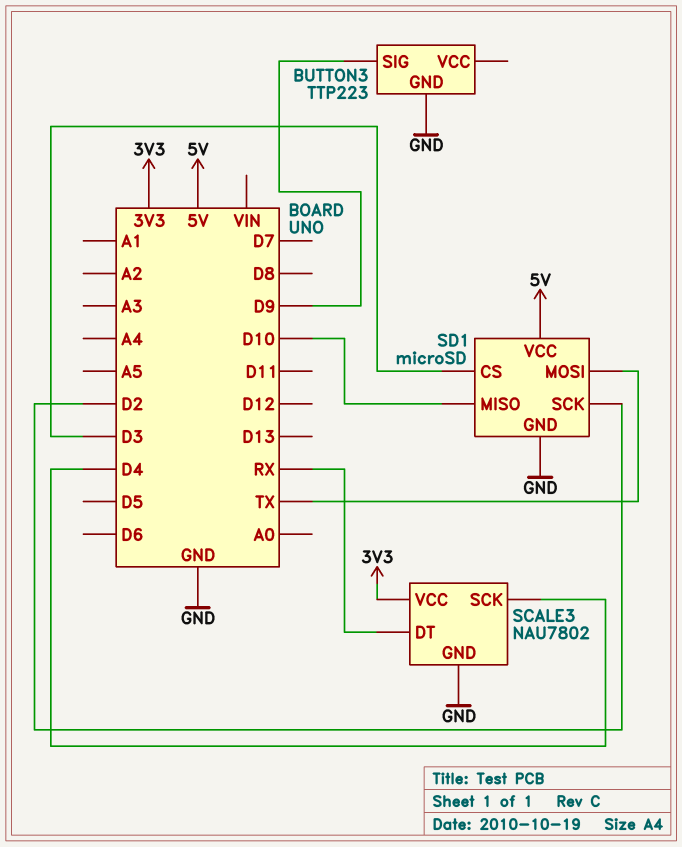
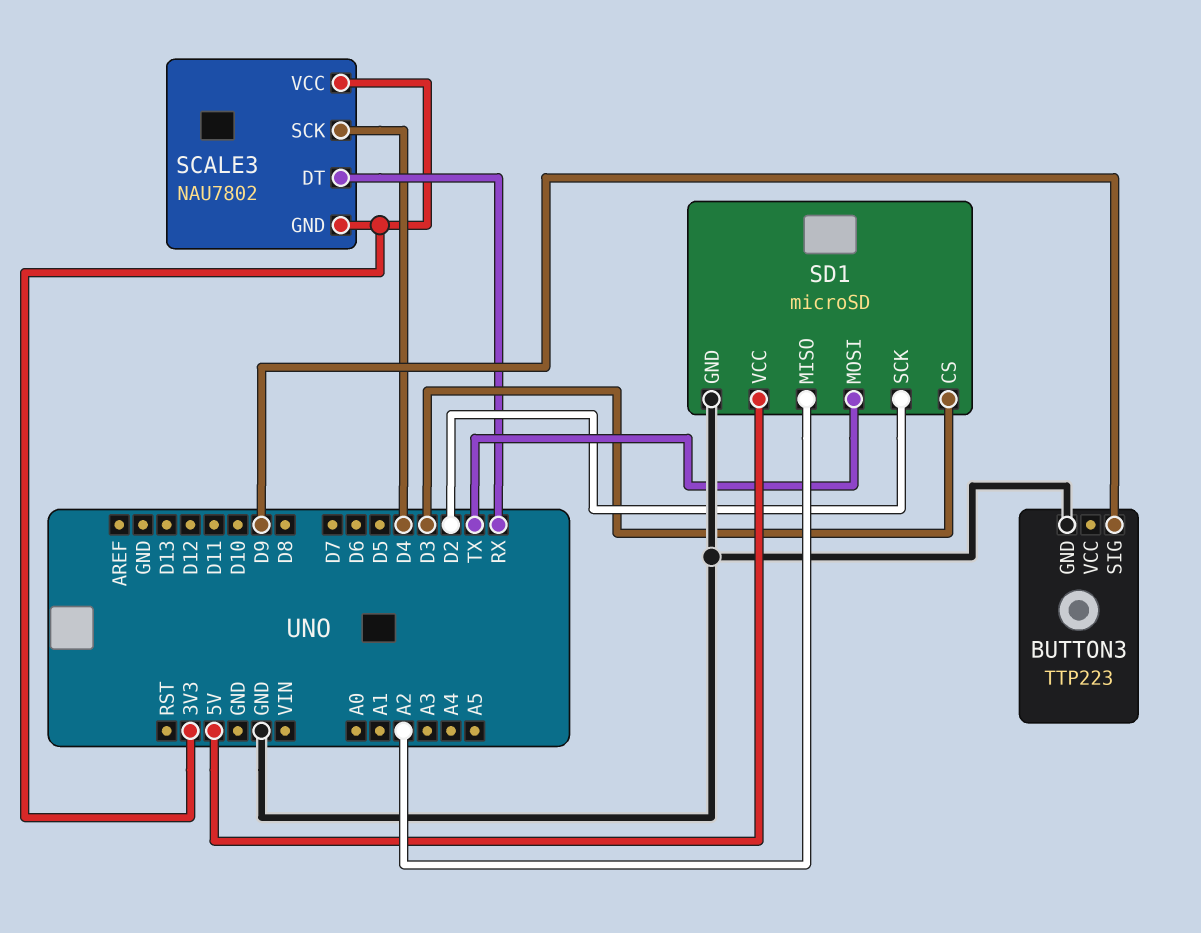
SCALE3 pin GND: GND -> 3V3
SD1 pin MISO: D10 -> A2

